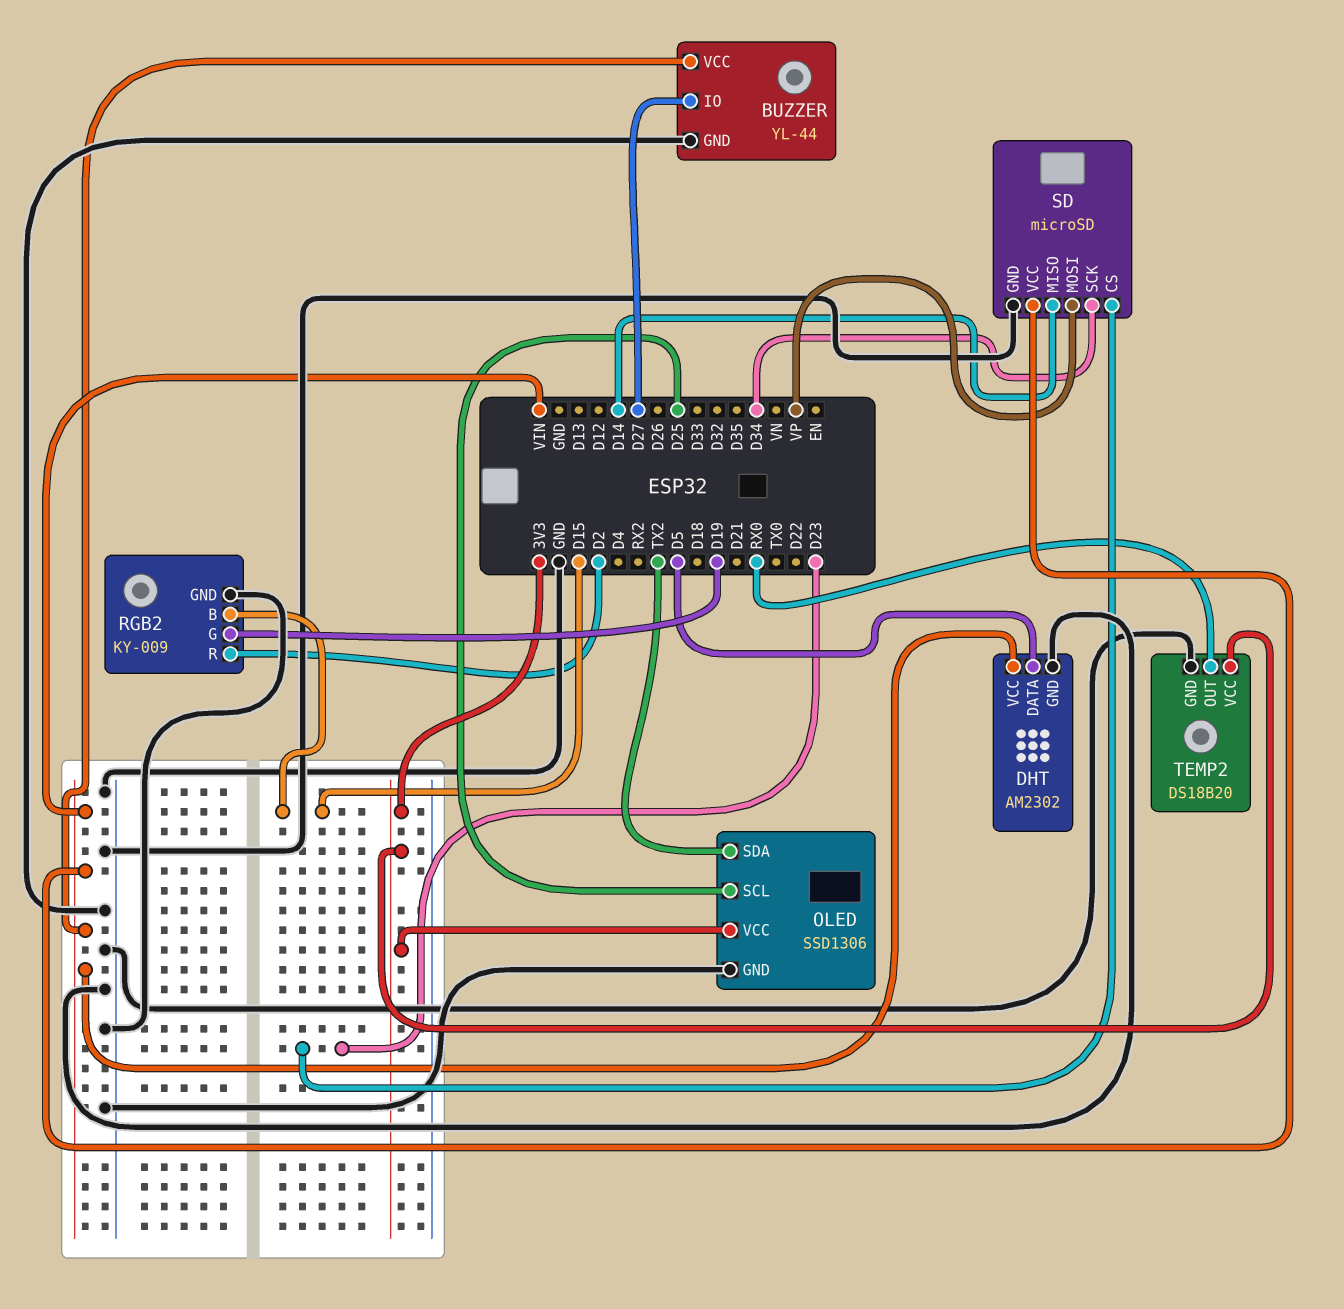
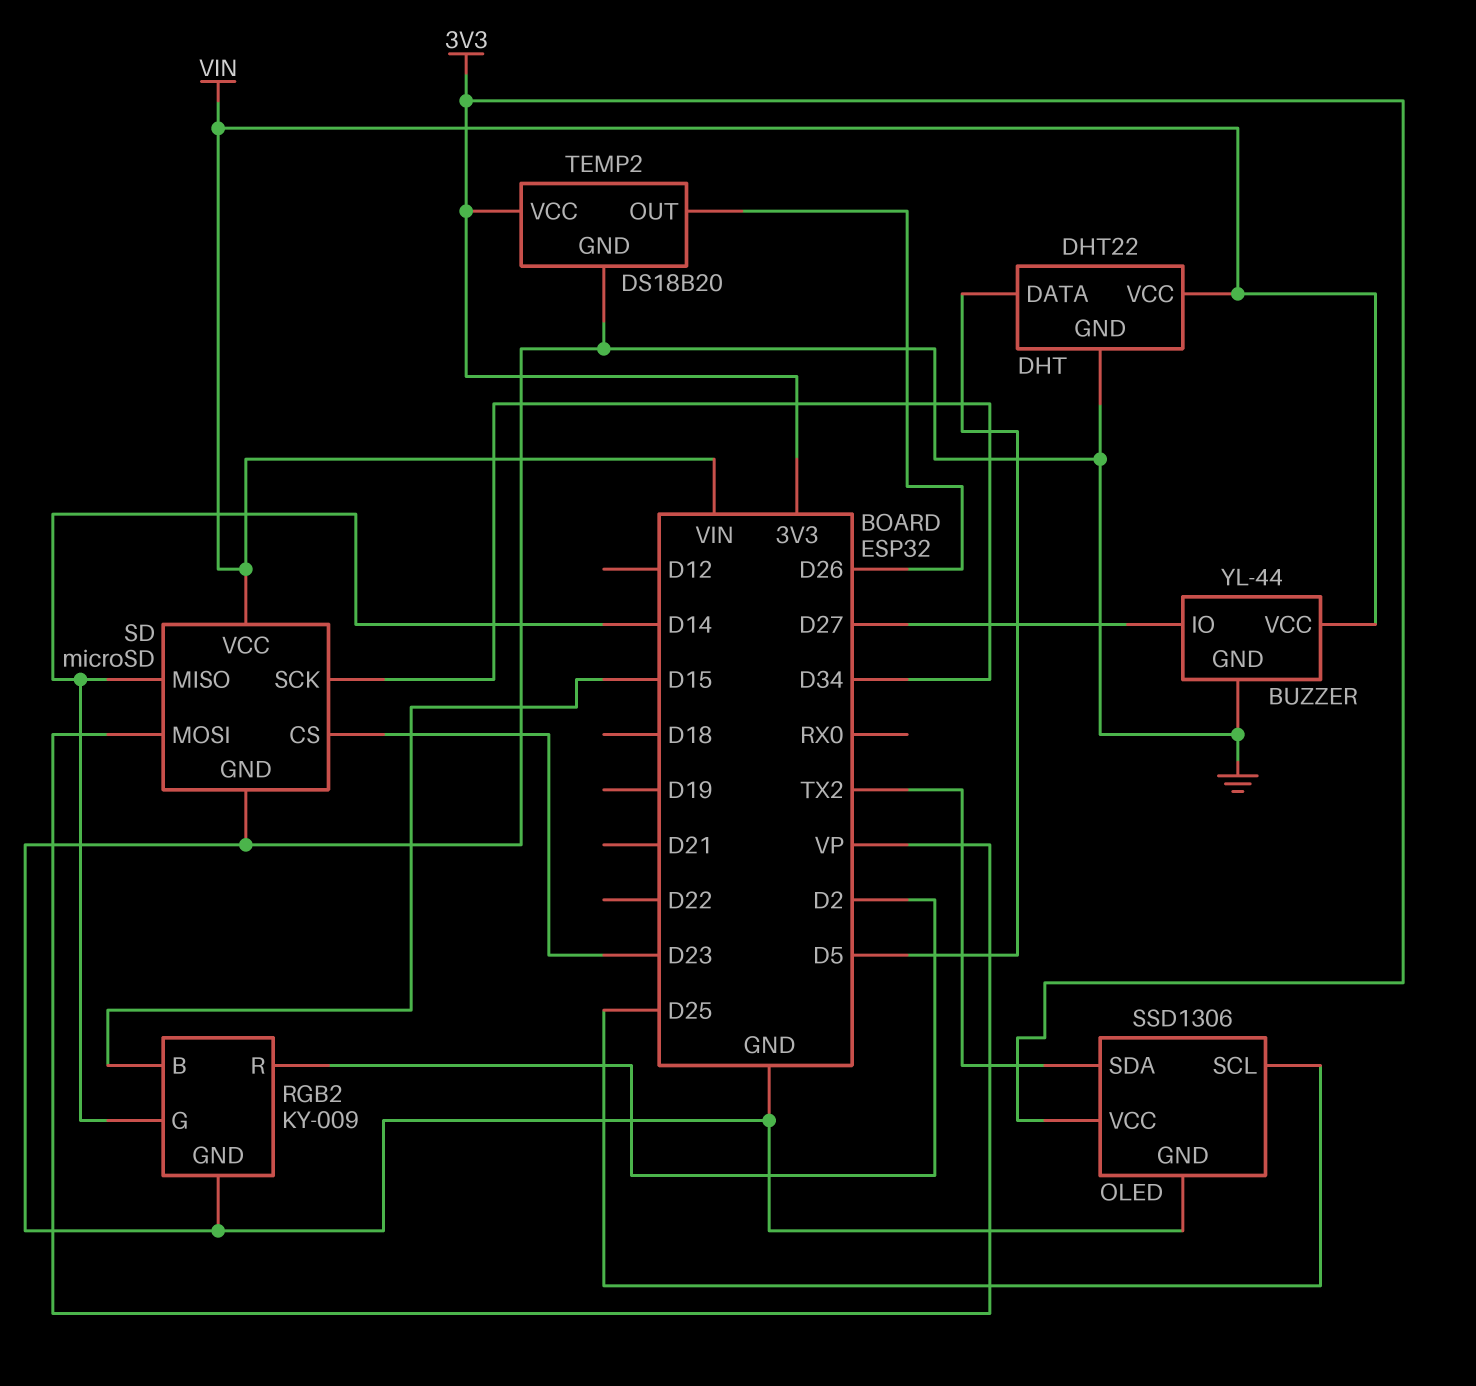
DHT: AM2302 -> DHT22
RGB2 pin G: D19 -> D14
TEMP2 pin OUT: RX0 -> D26

